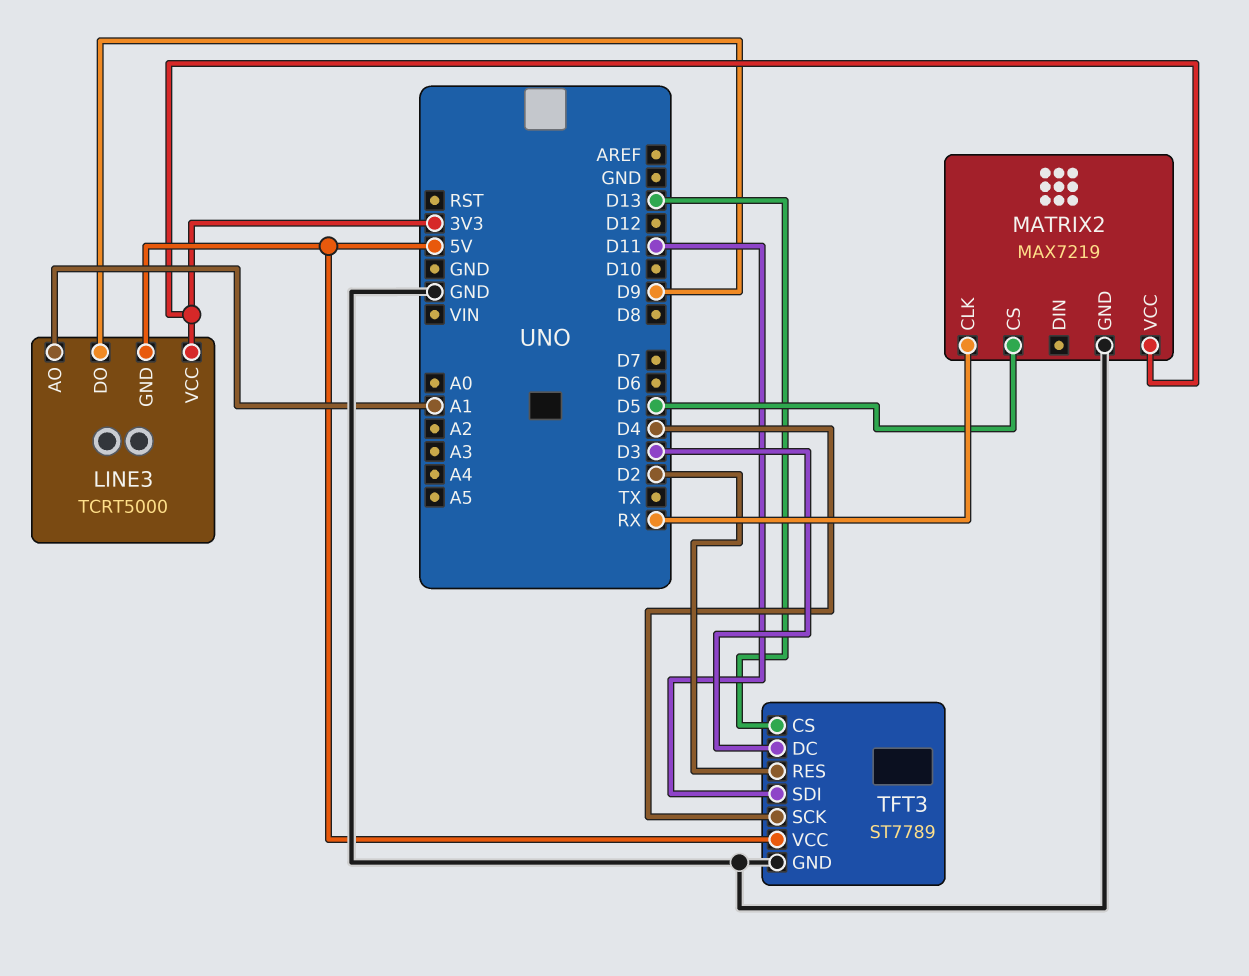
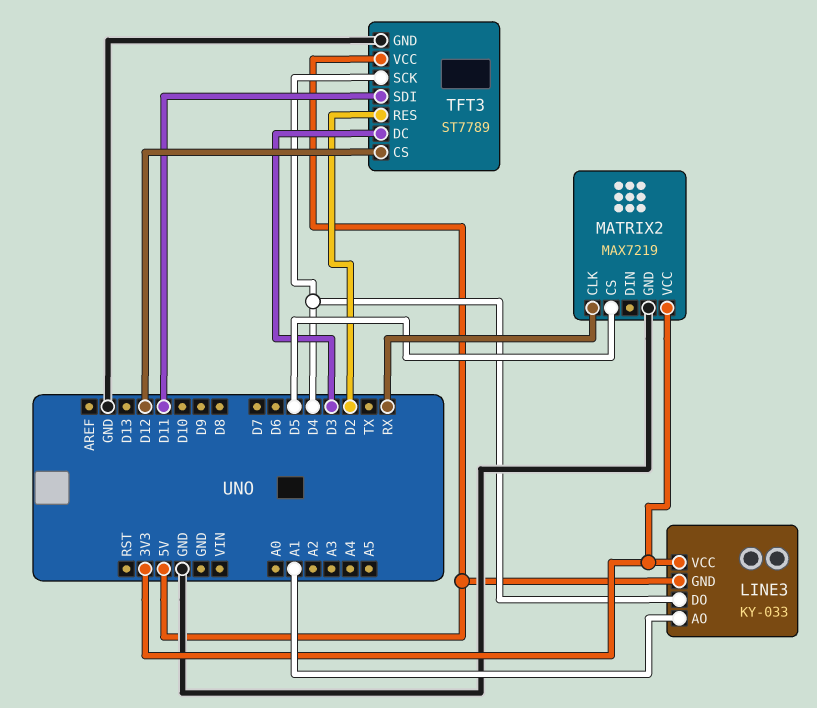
LINE3: TCRT5000 -> KY-033
LINE3 pin DO: D9 -> D4
TFT3 pin CS: D13 -> D12

